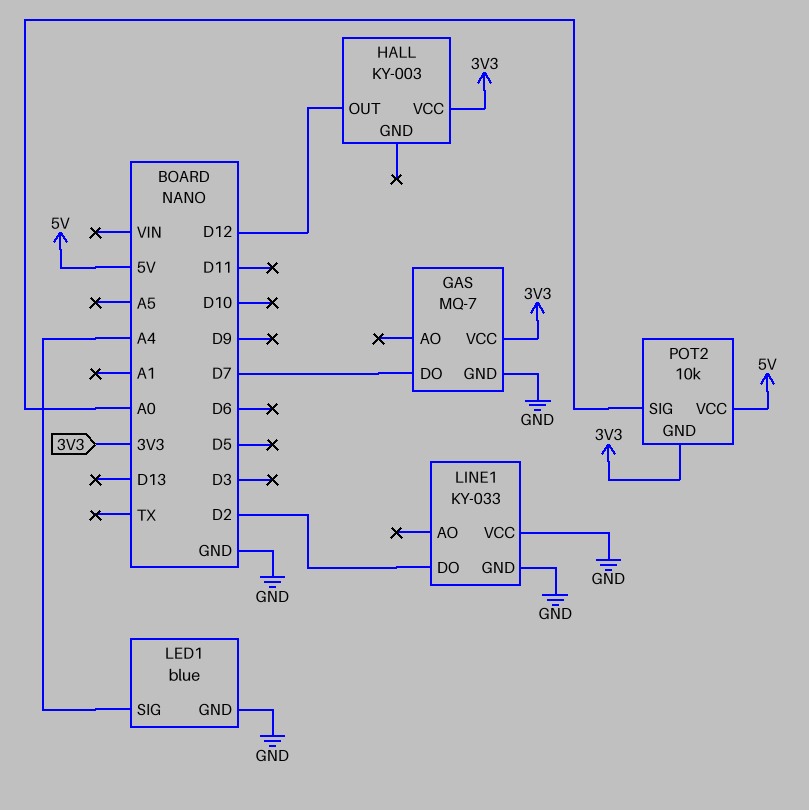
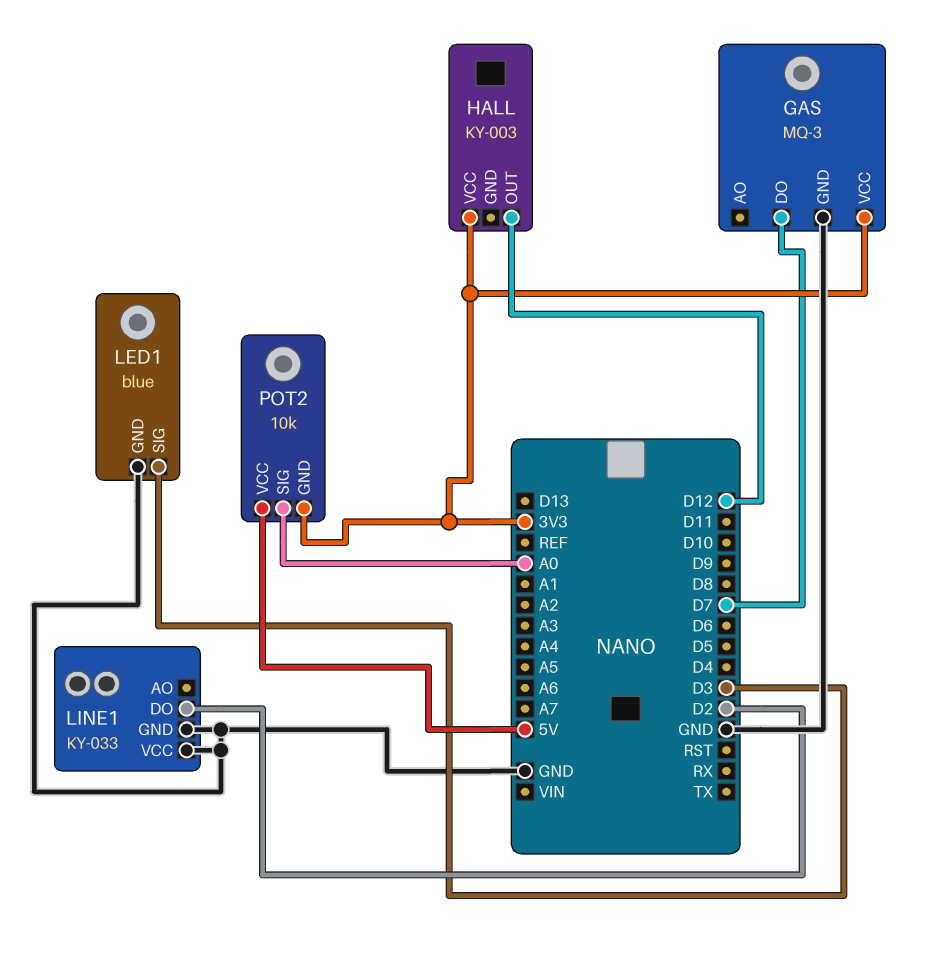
GAS: MQ-7 -> MQ-3
LED1 pin SIG: A4 -> D3

